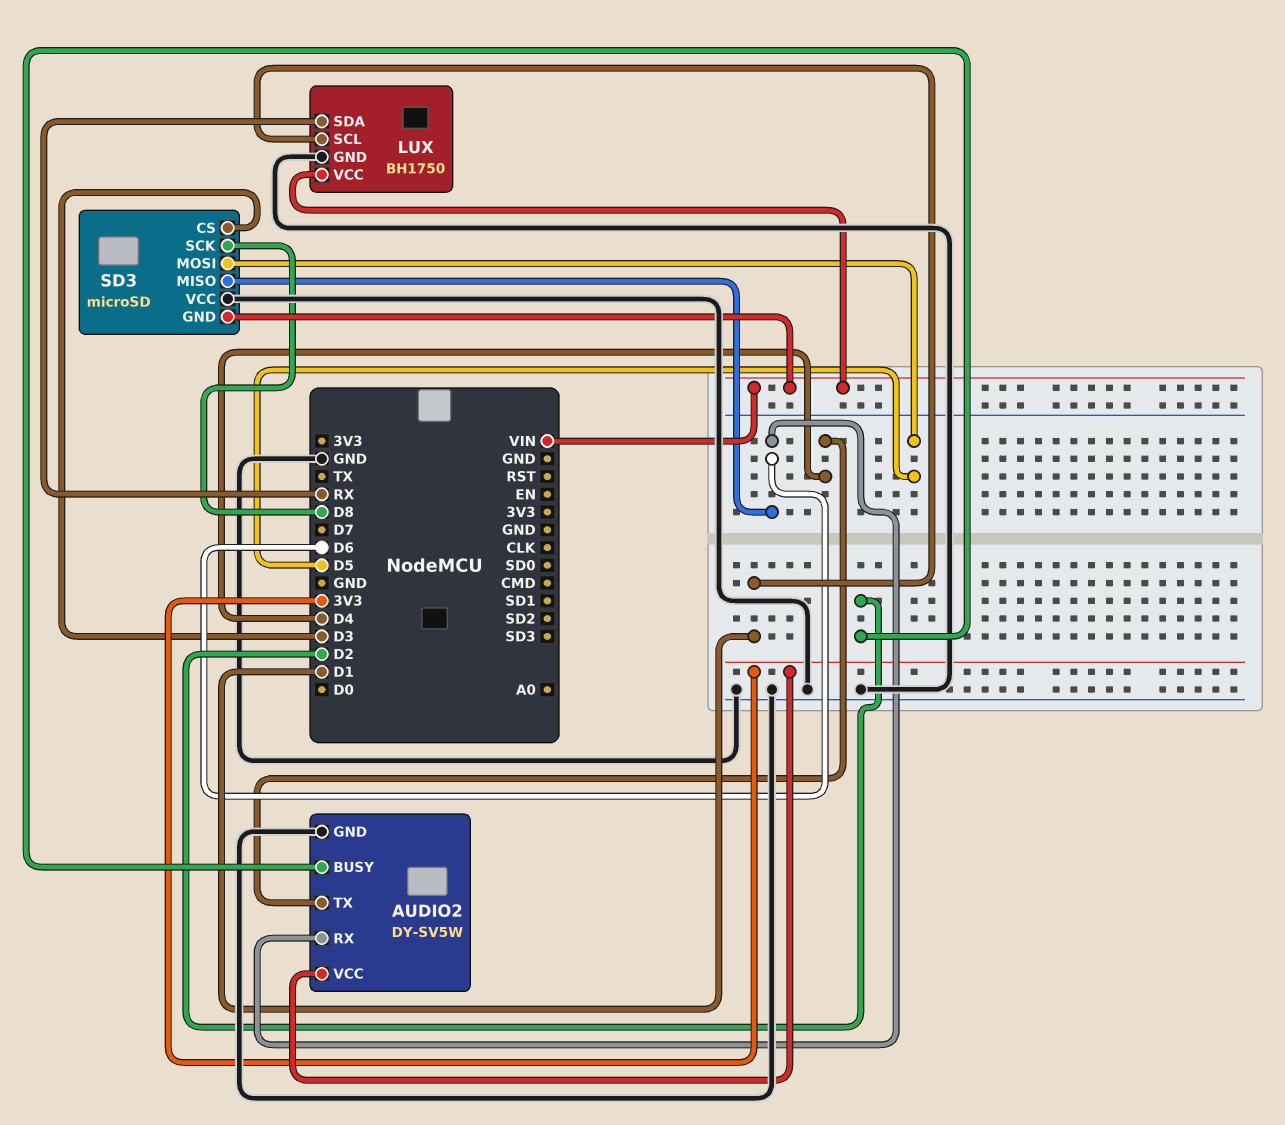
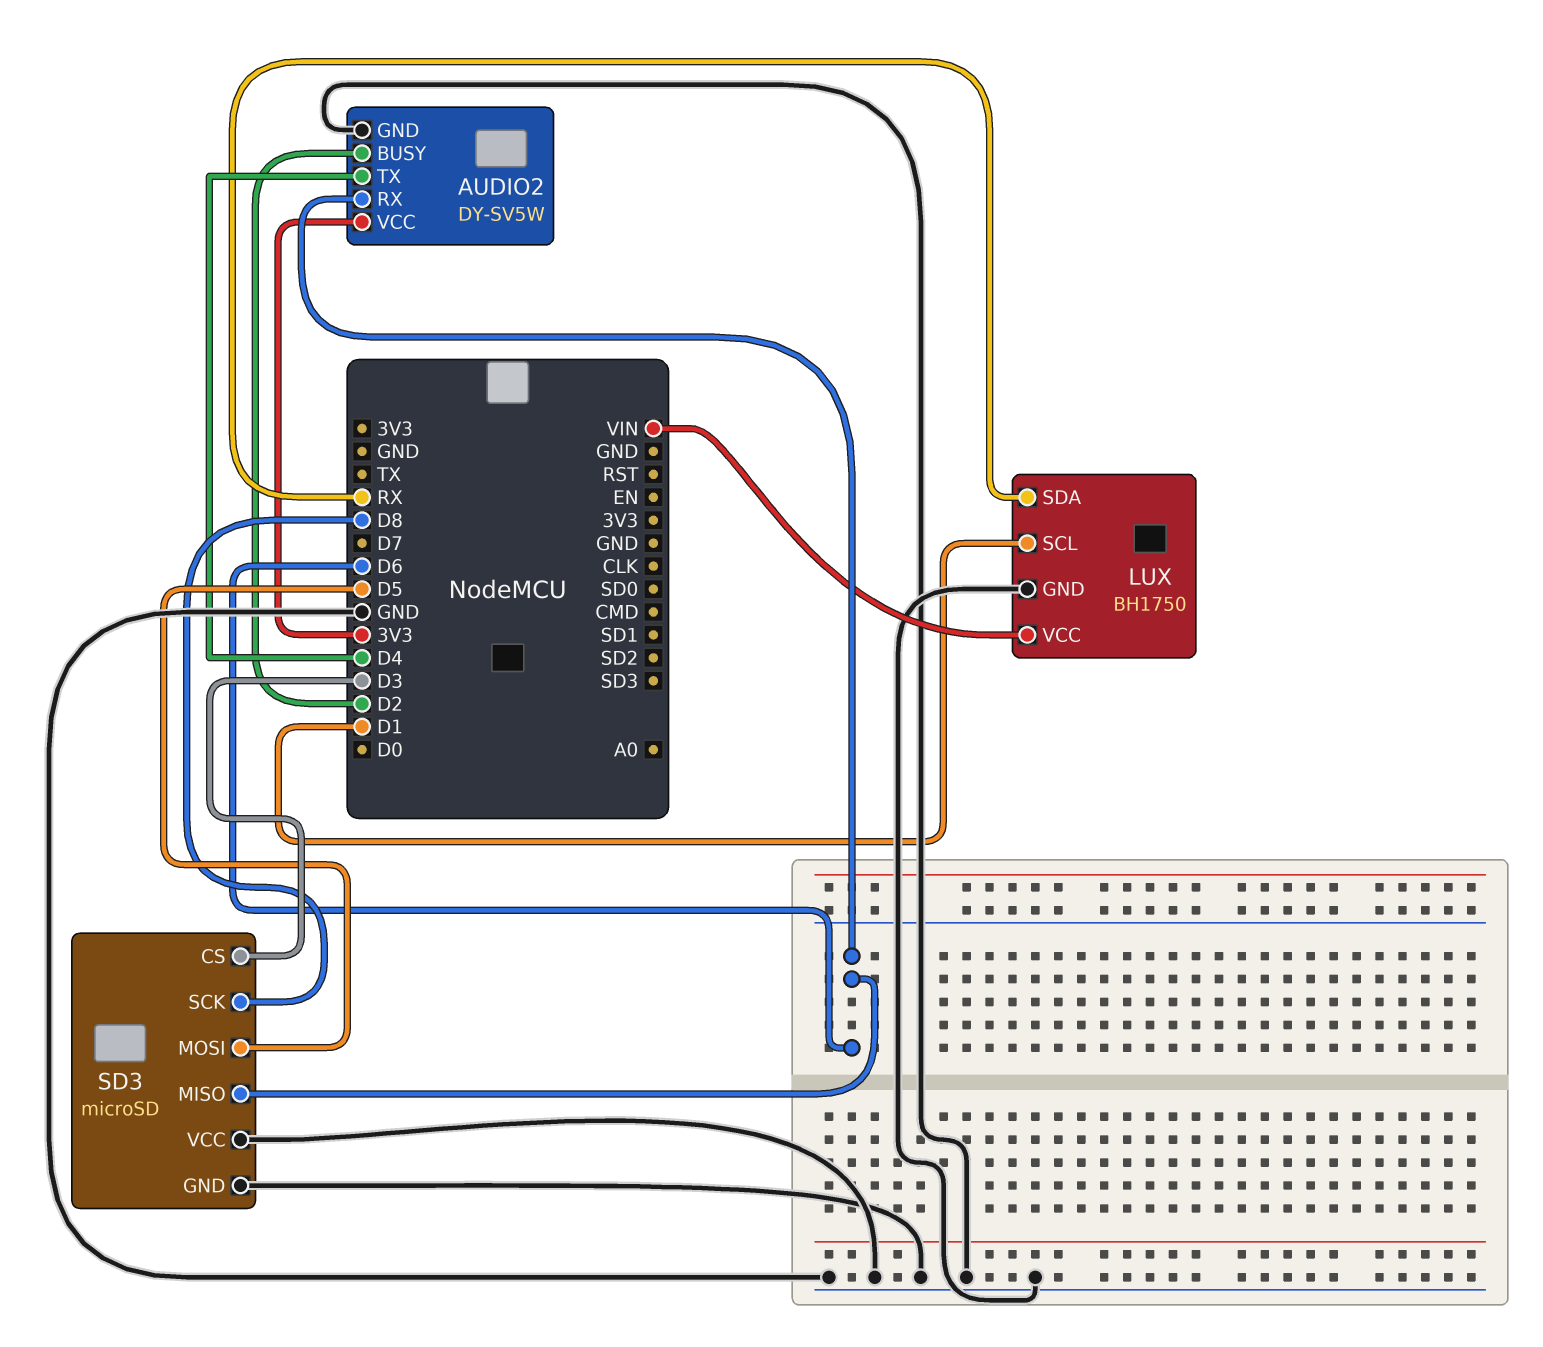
SD3 pin GND: VIN -> GND

